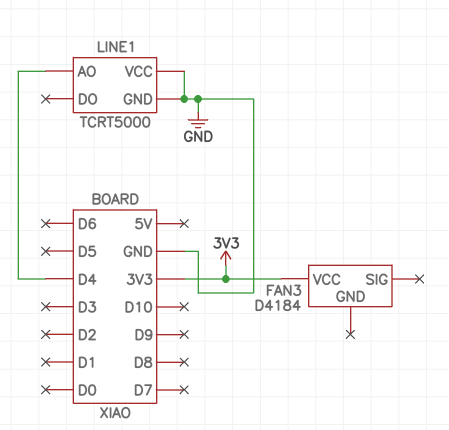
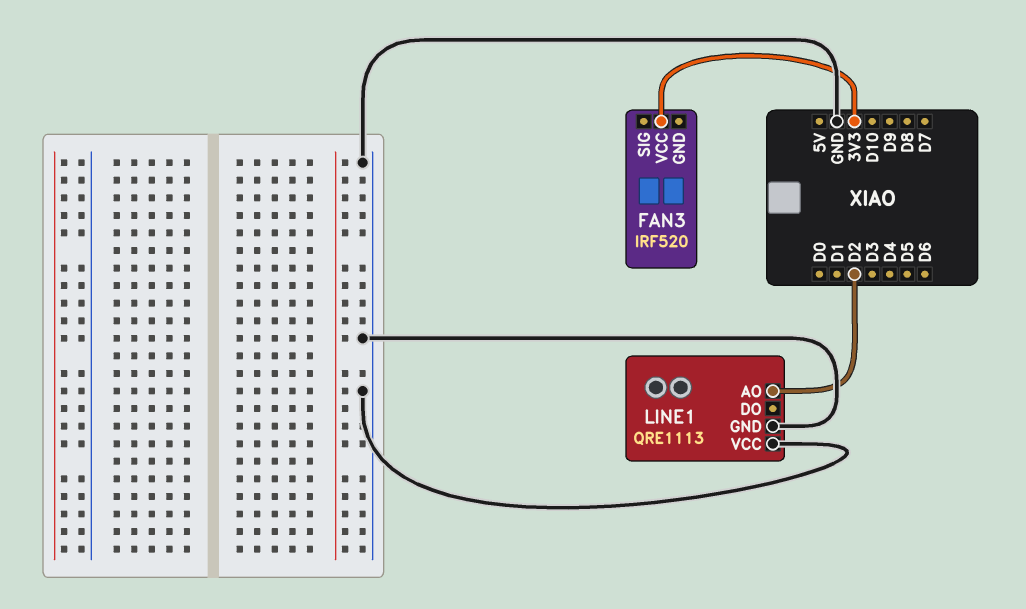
FAN3: D4184 -> IRF520
LINE1: TCRT5000 -> QRE1113
LINE1 pin AO: D4 -> D2

